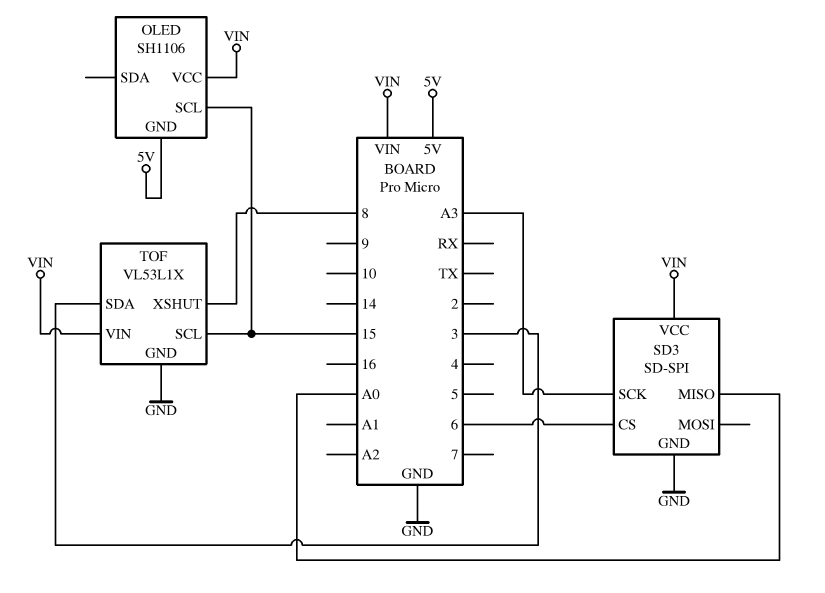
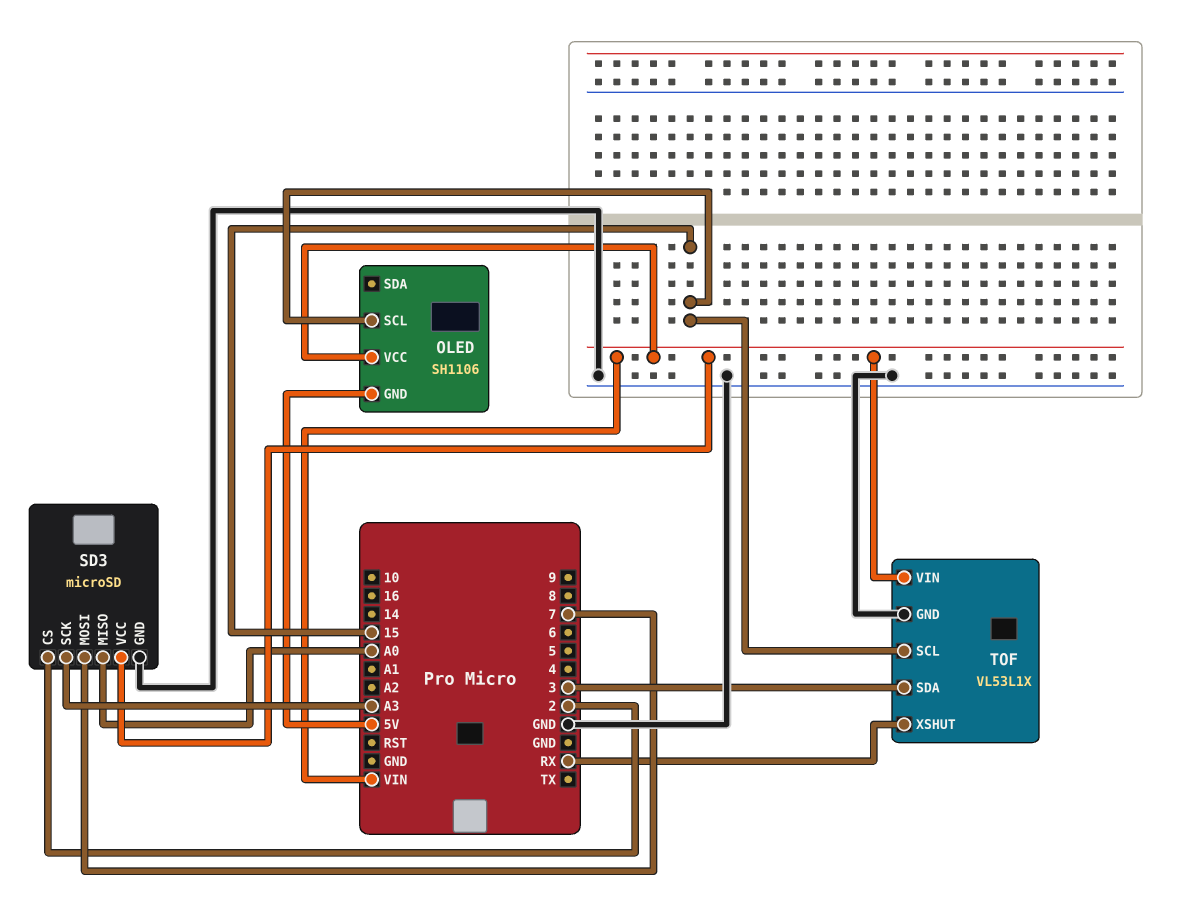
SD3: SD-SPI -> microSD
SD3 pin CS: 6 -> 2
SD3 pin MOSI: none -> 7
TOF pin XSHUT: 8 -> RX

